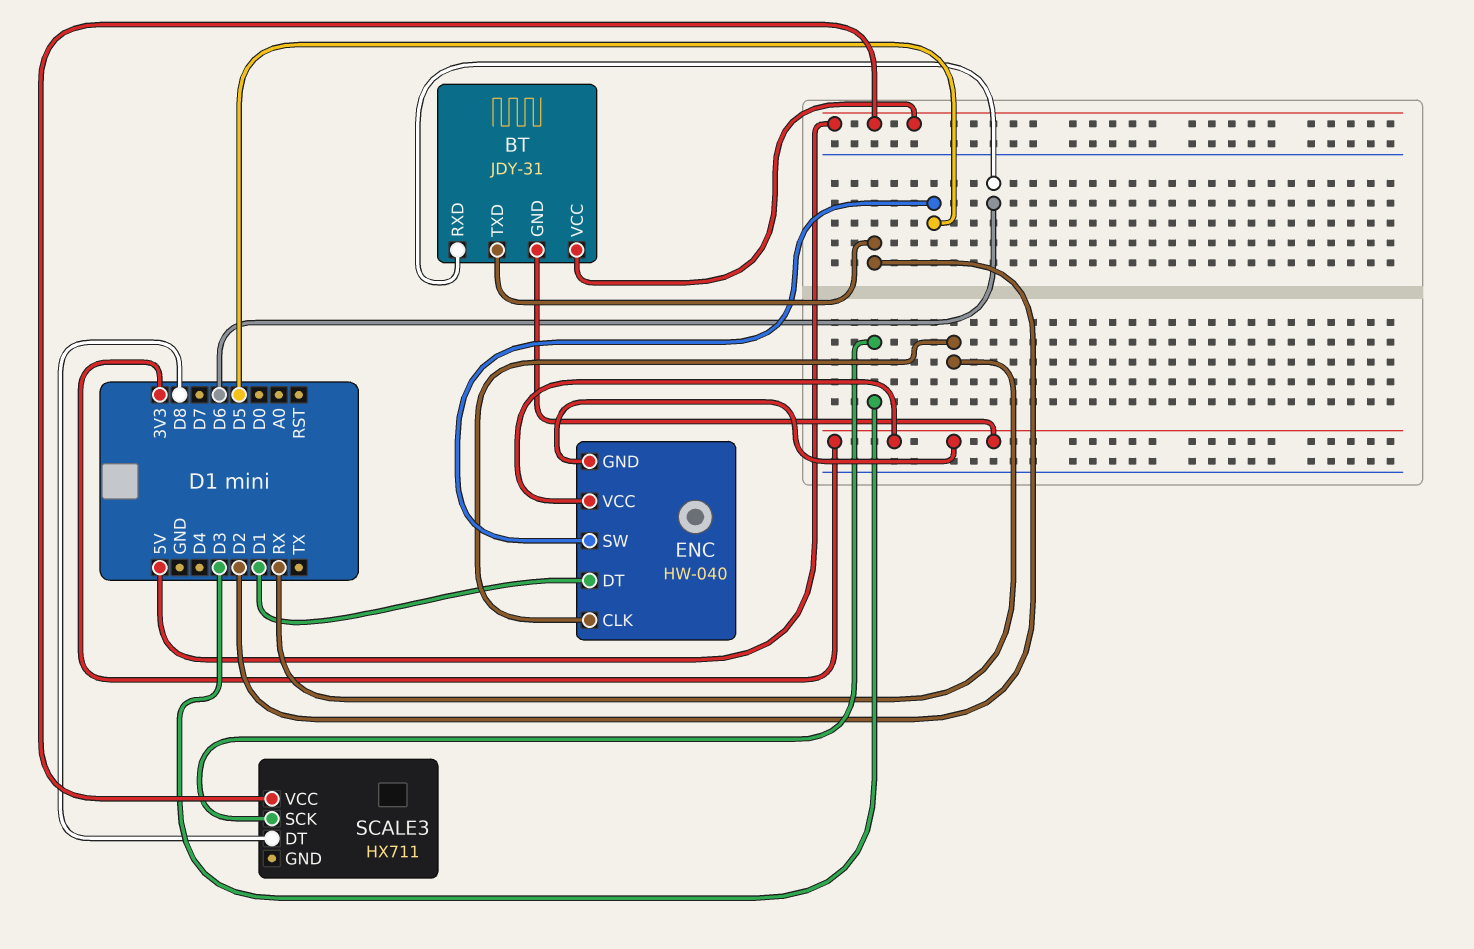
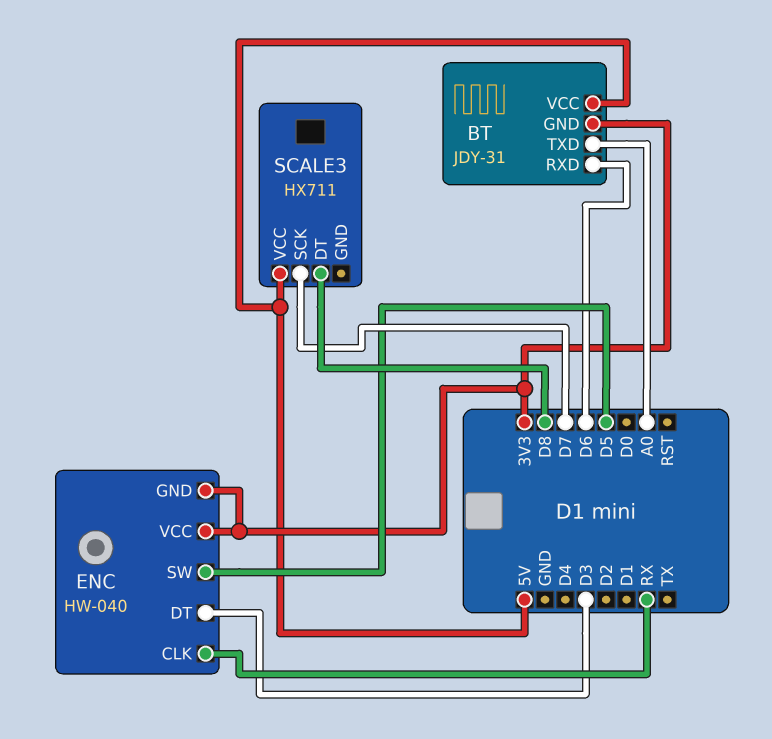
BT pin TXD: D2 -> A0
ENC pin DT: D1 -> D3
SCALE3 pin SCK: D3 -> D7

